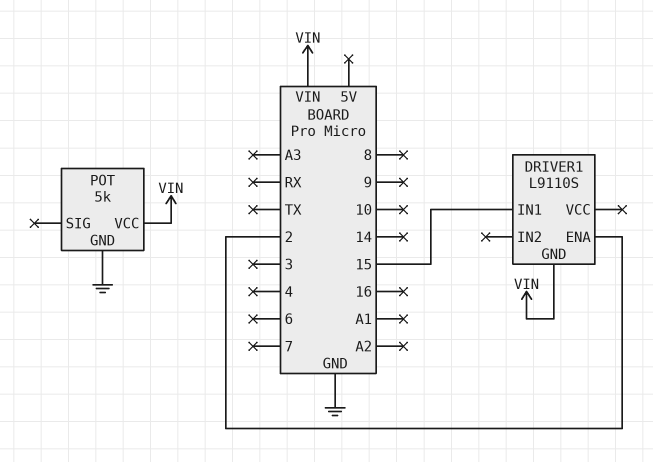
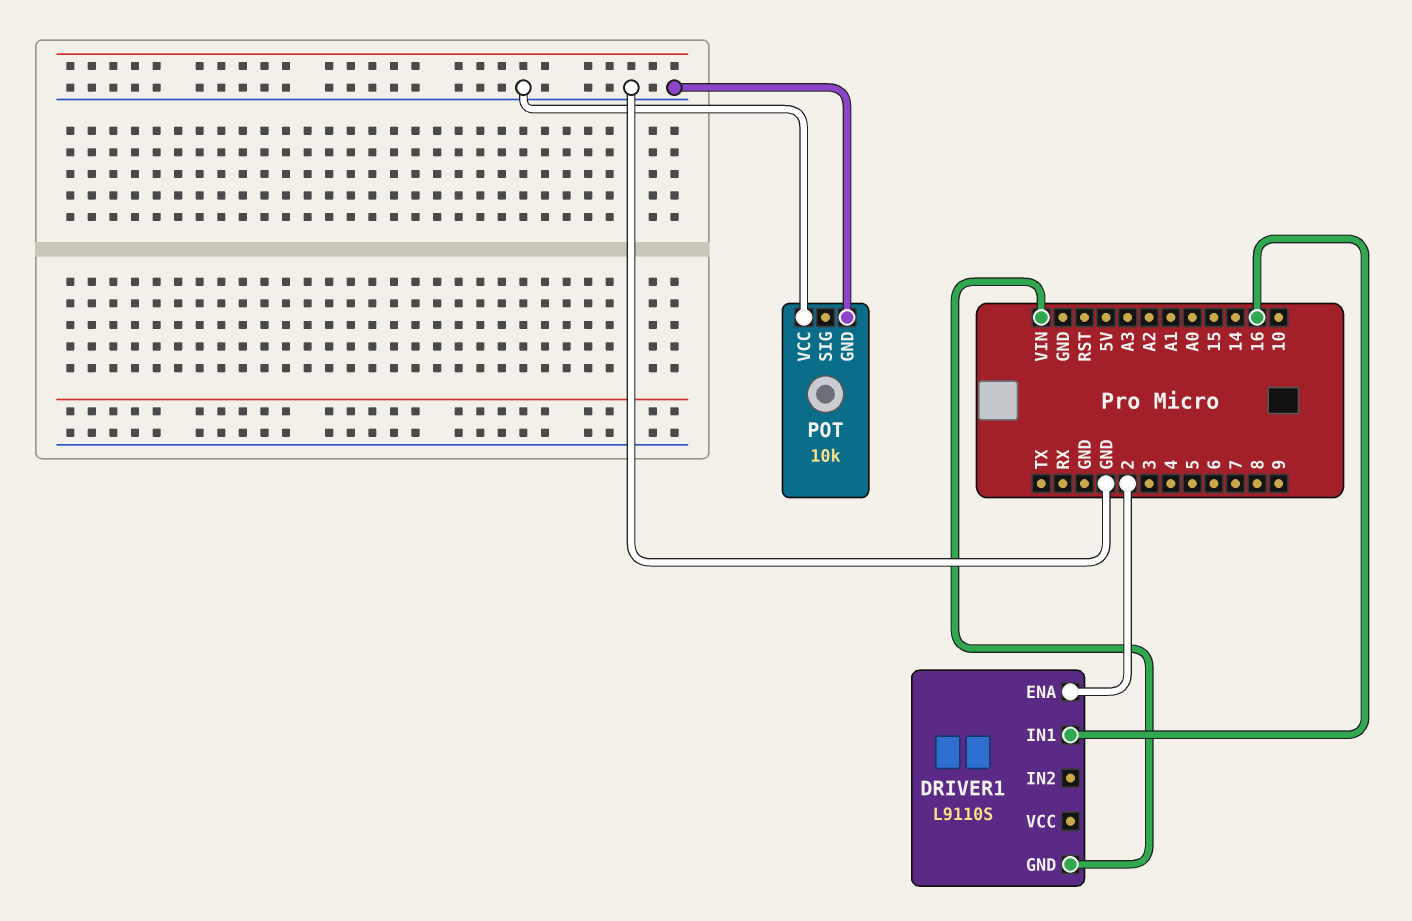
DRIVER1 pin IN1: 15 -> 16
POT: 5k -> 10k
POT pin VCC: VIN -> GND

